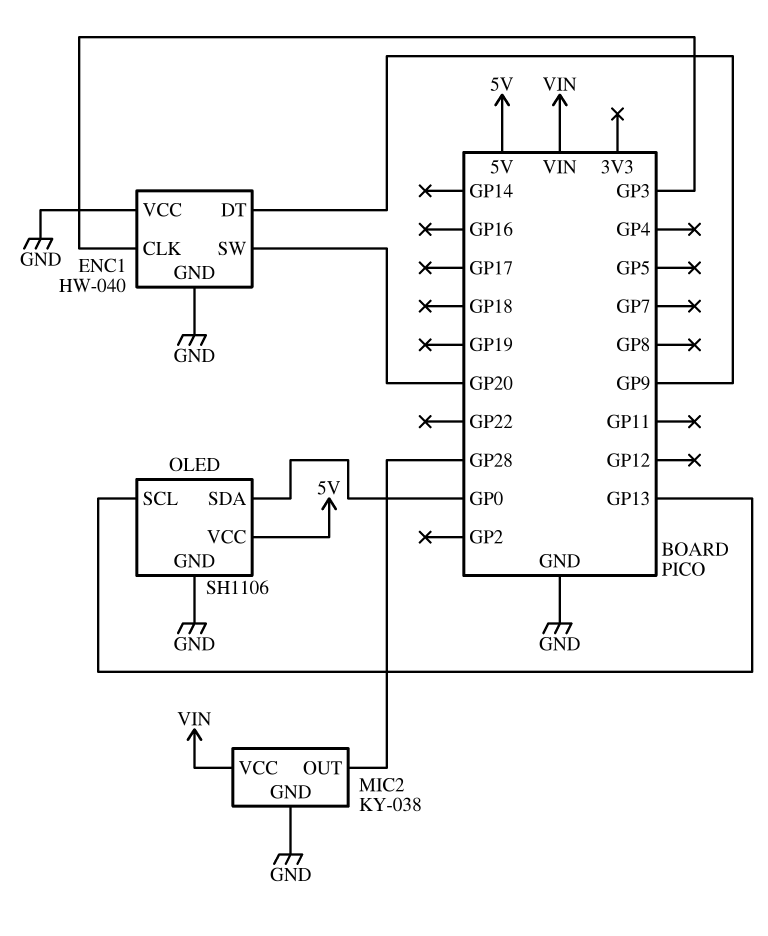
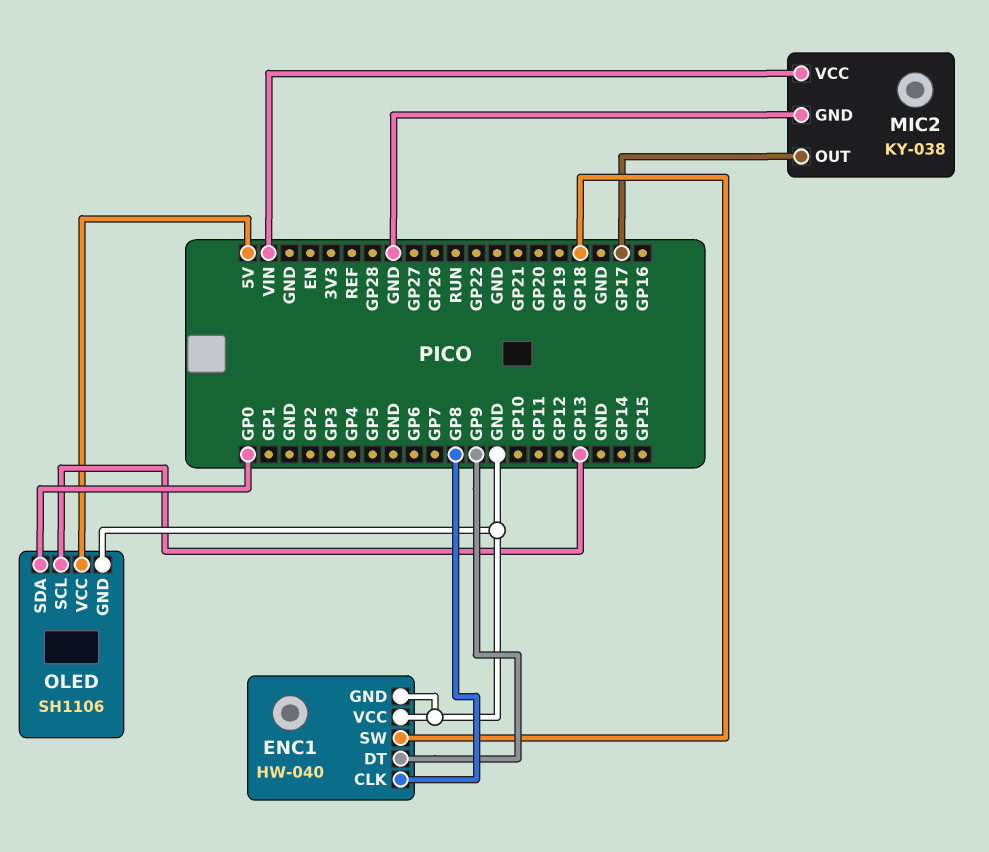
ENC1 pin CLK: GP3 -> GP8
ENC1 pin SW: GP20 -> GP18
MIC2 pin OUT: GP28 -> GP17

